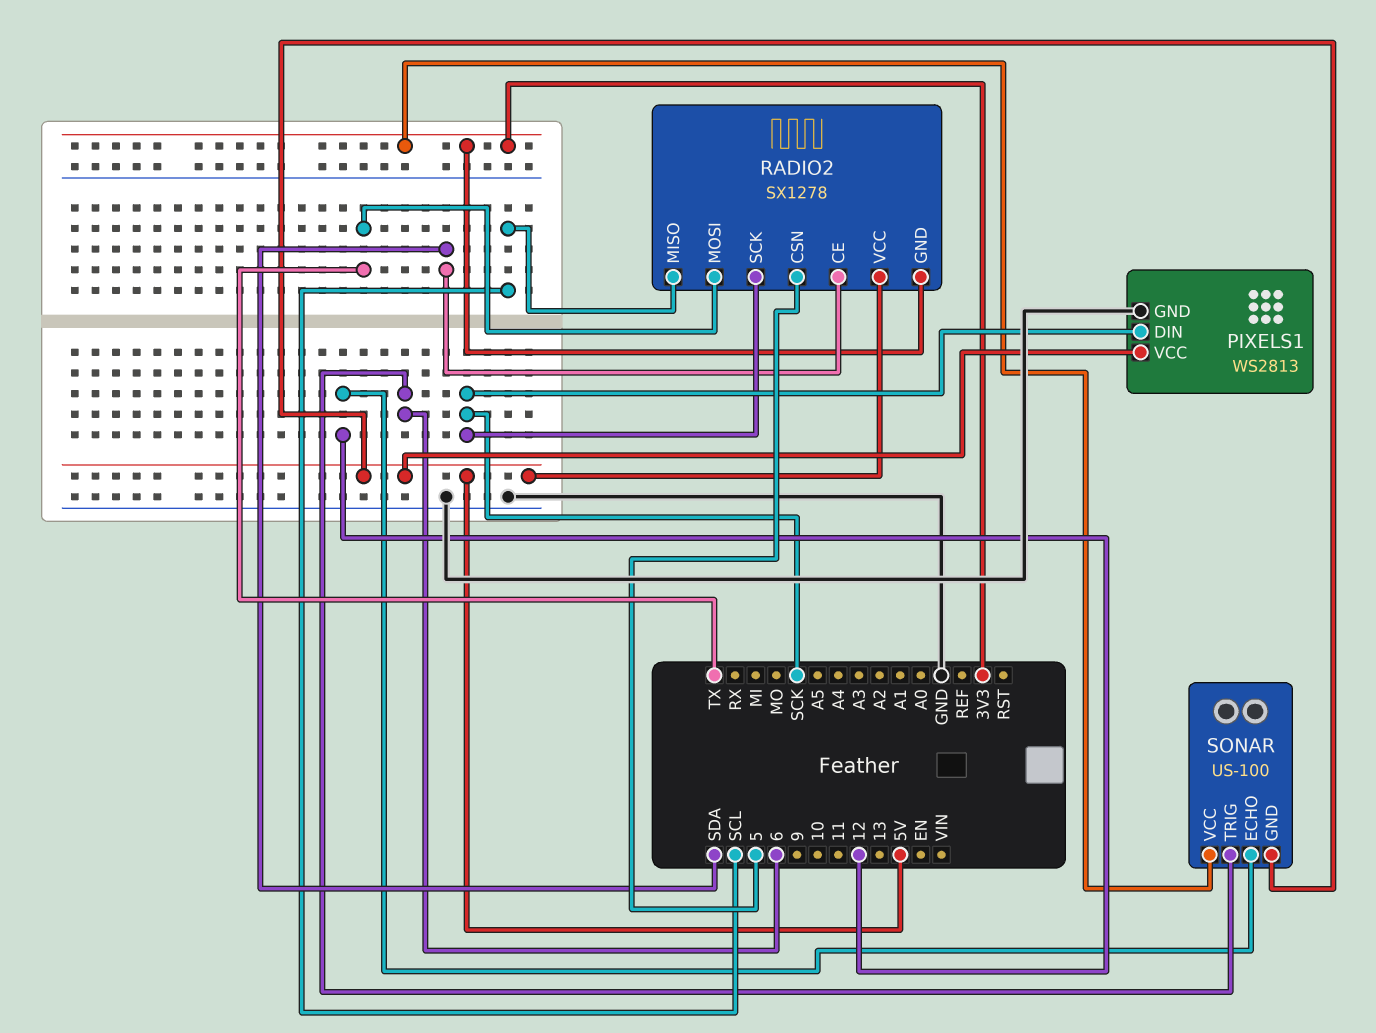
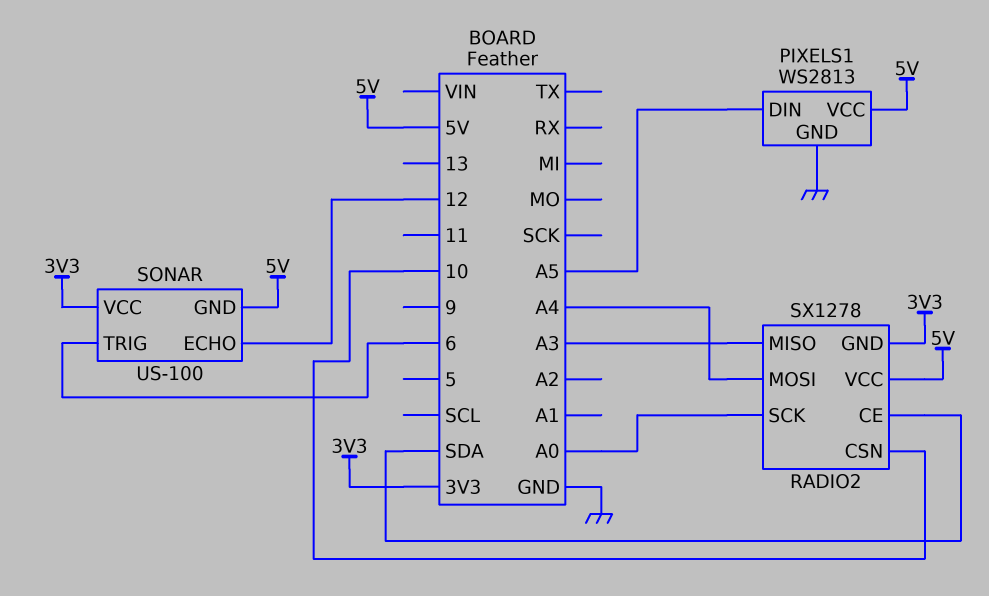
PIXELS1 pin DIN: SCK -> A5
RADIO2 pin CSN: 5 -> 10
RADIO2 pin MISO: SCL -> A3
RADIO2 pin MOSI: TX -> A4
RADIO2 pin SCK: SCK -> A0

